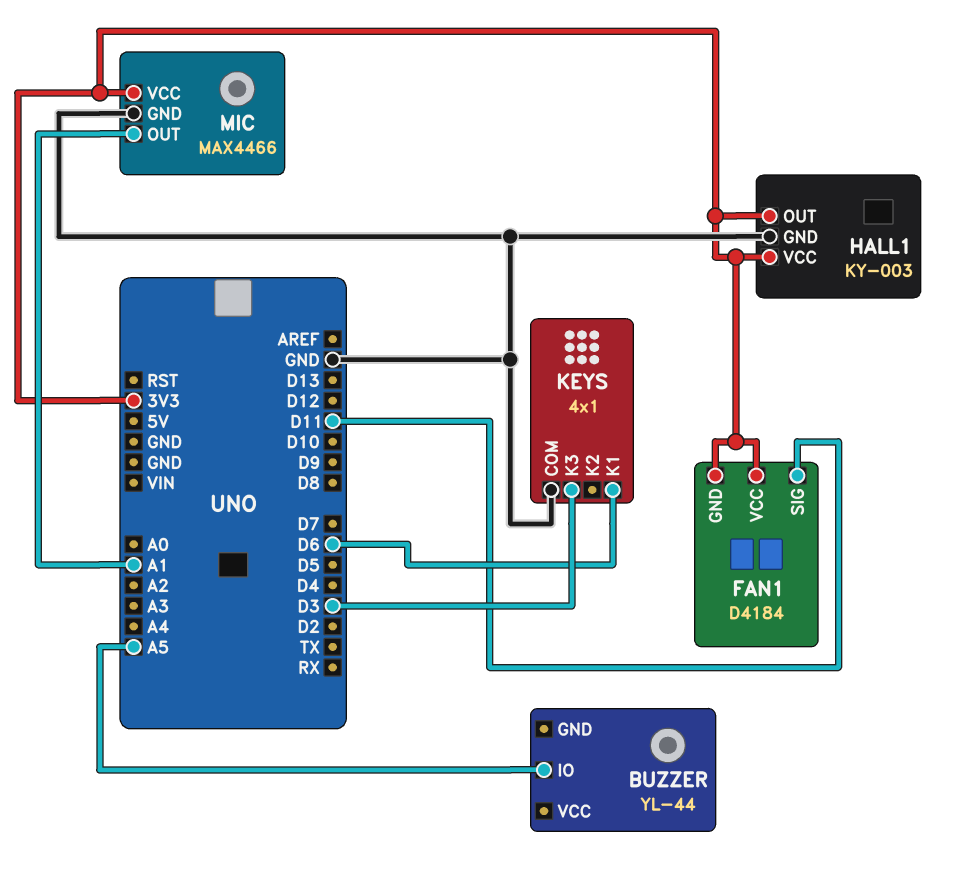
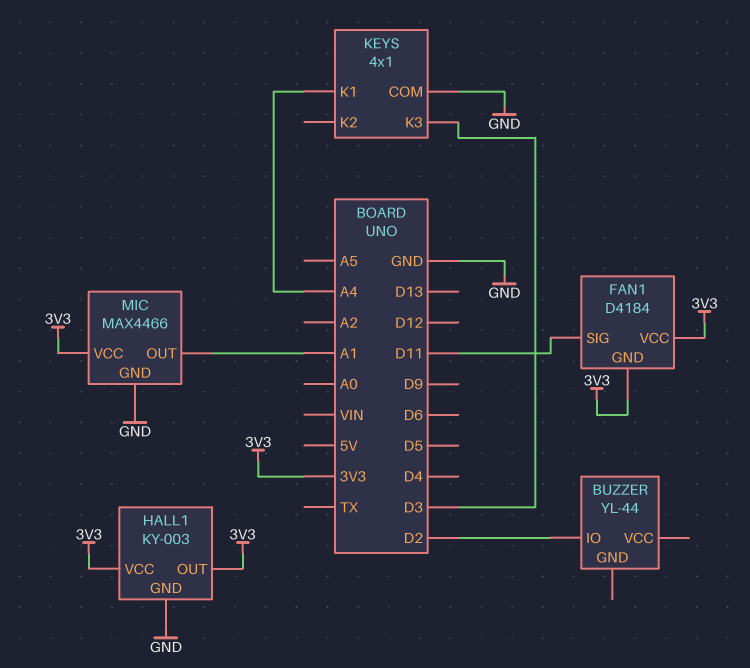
BUZZER pin IO: A5 -> D2
KEYS pin K1: D6 -> A4

